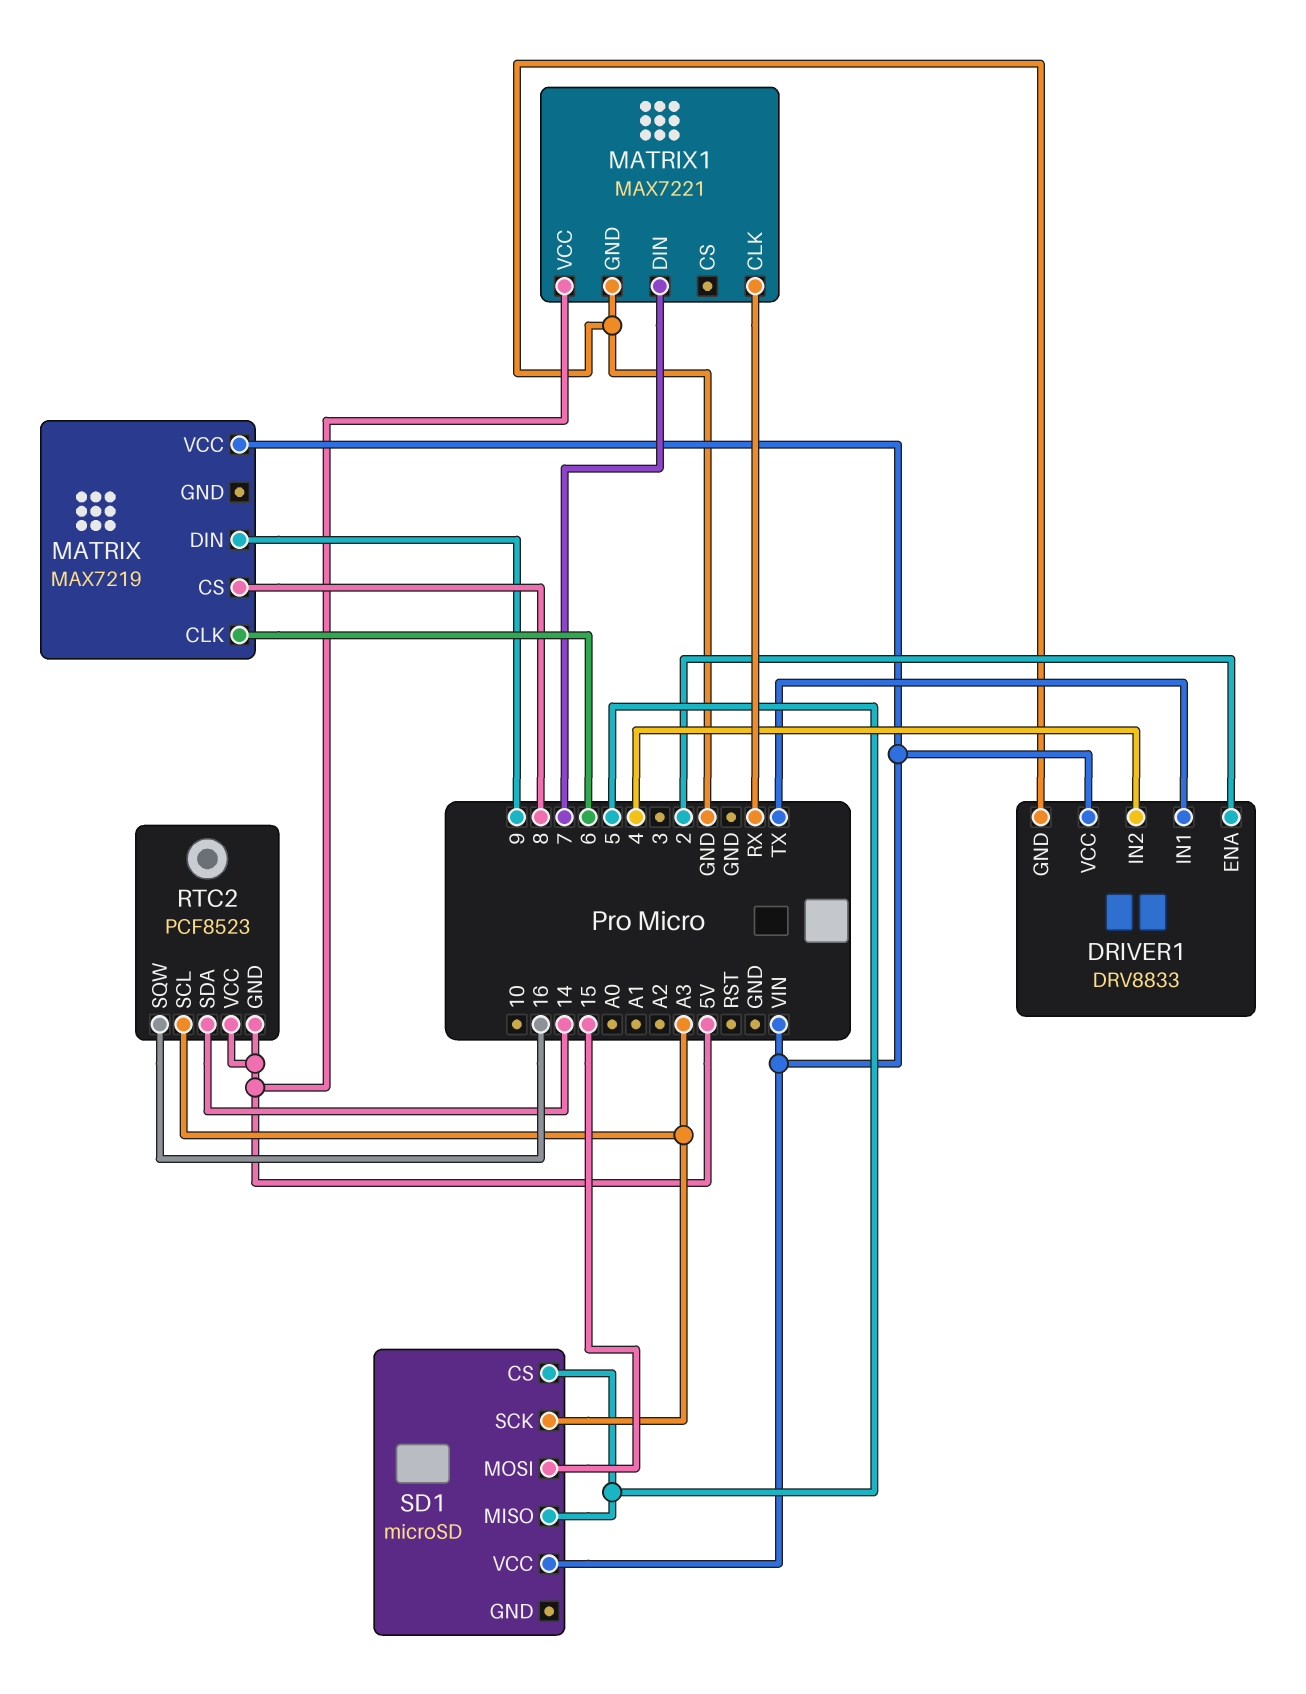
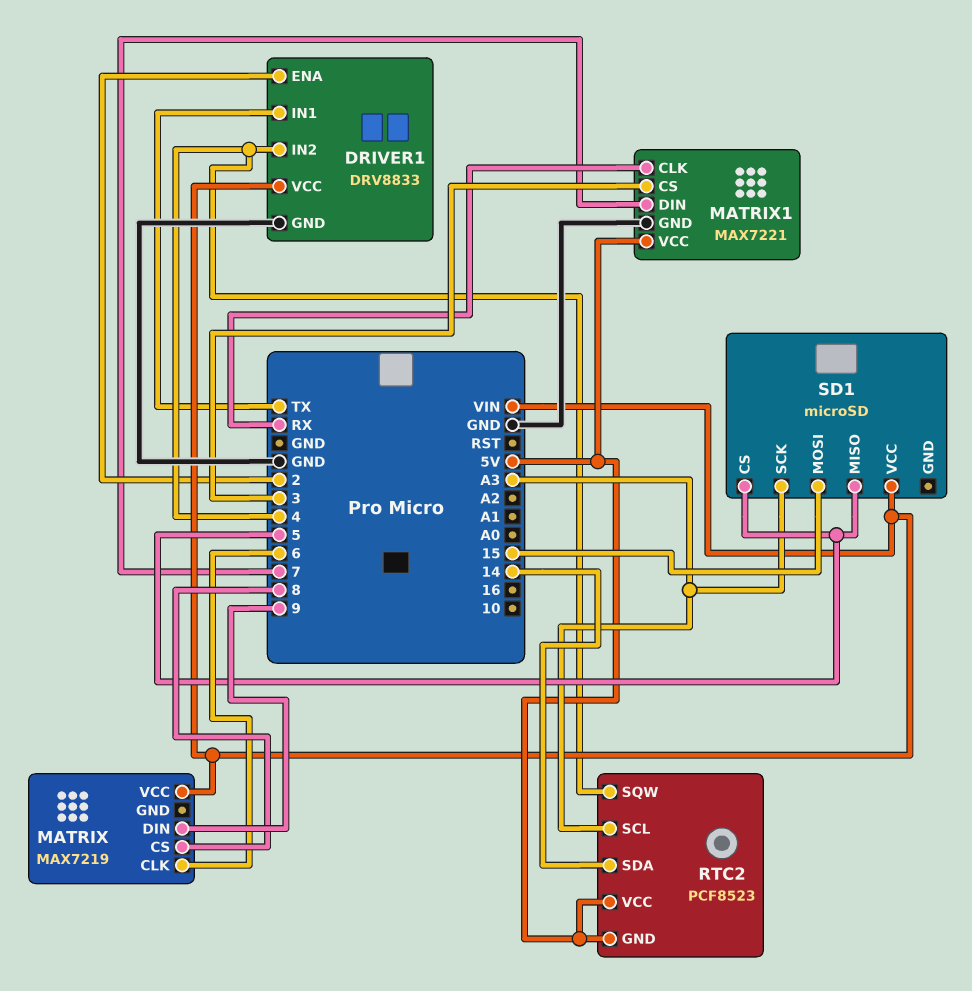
MATRIX1 pin CS: none -> 3
RTC2 pin SQW: 16 -> 4

